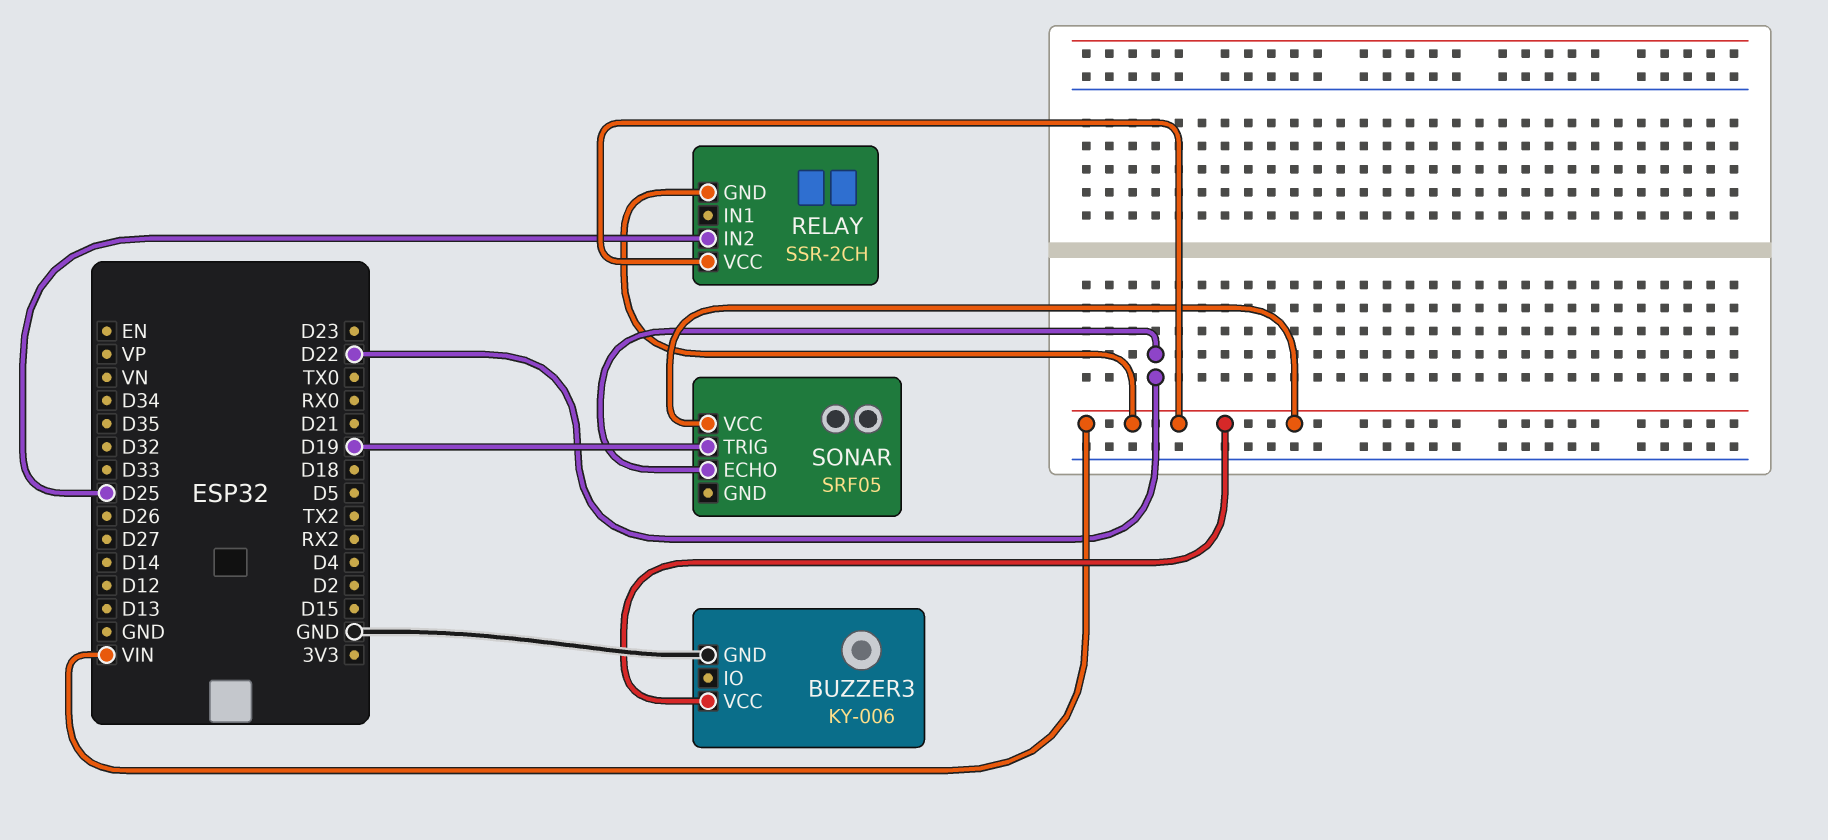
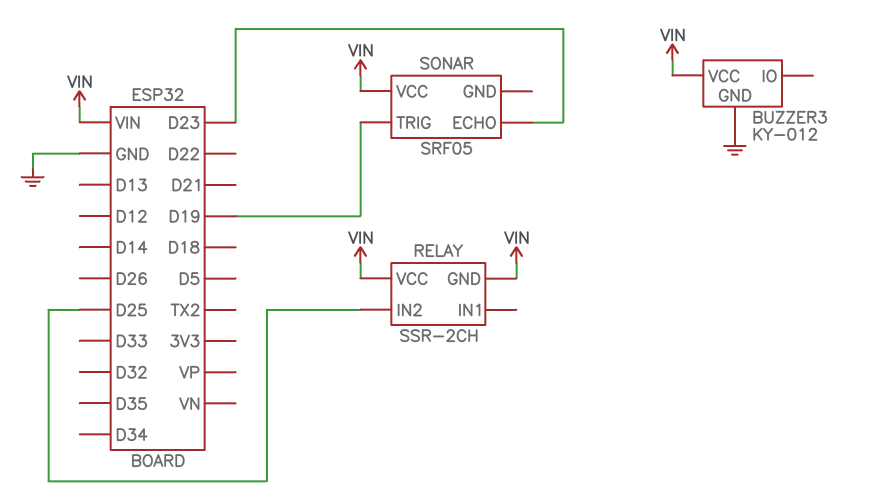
BUZZER3: KY-006 -> KY-012
SONAR pin ECHO: D22 -> D23

